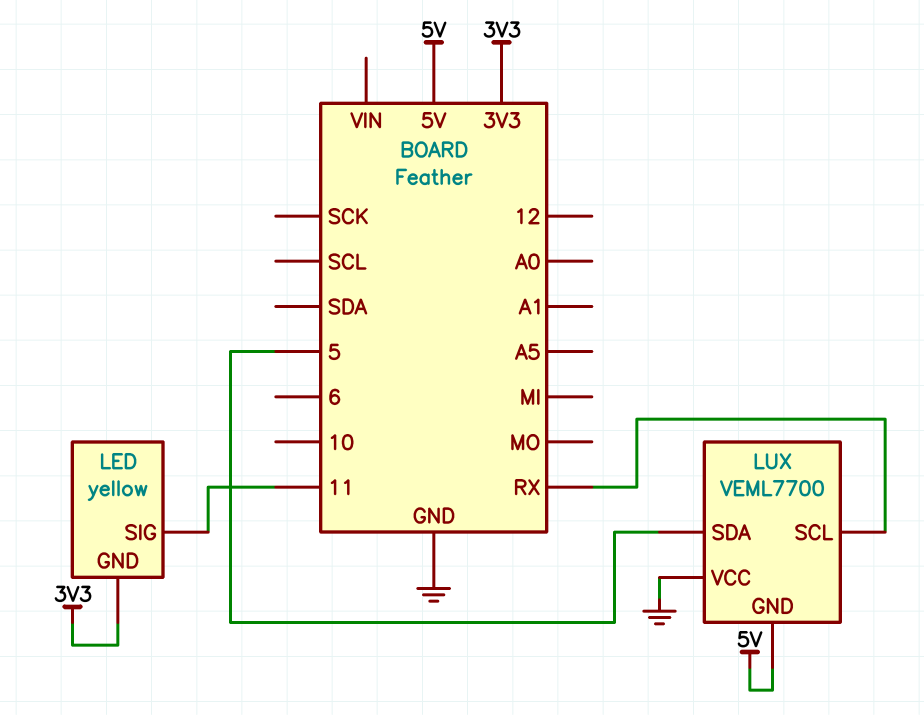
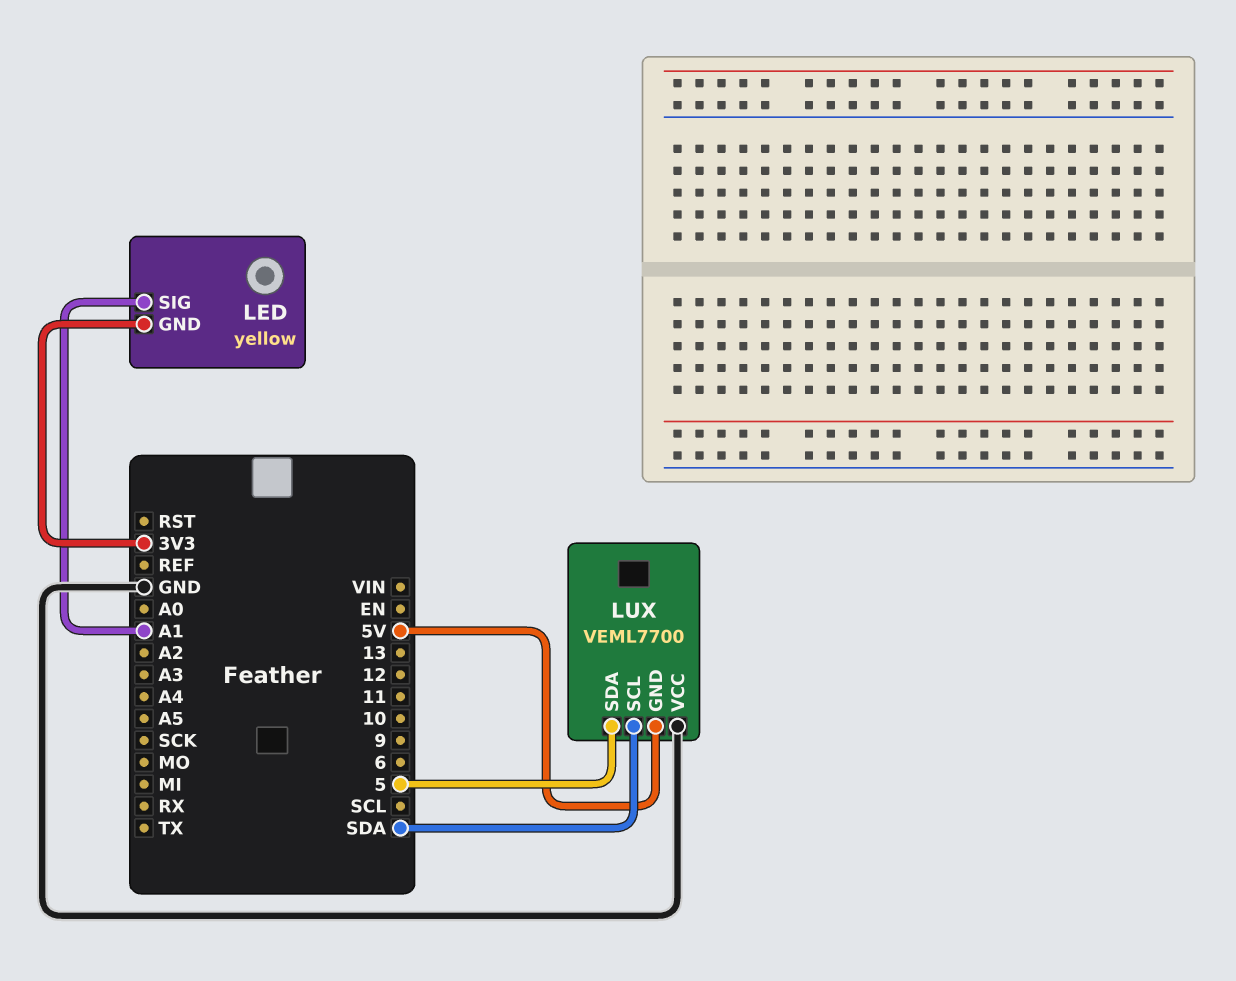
LED pin SIG: 11 -> A1
LUX pin SCL: RX -> SDA

